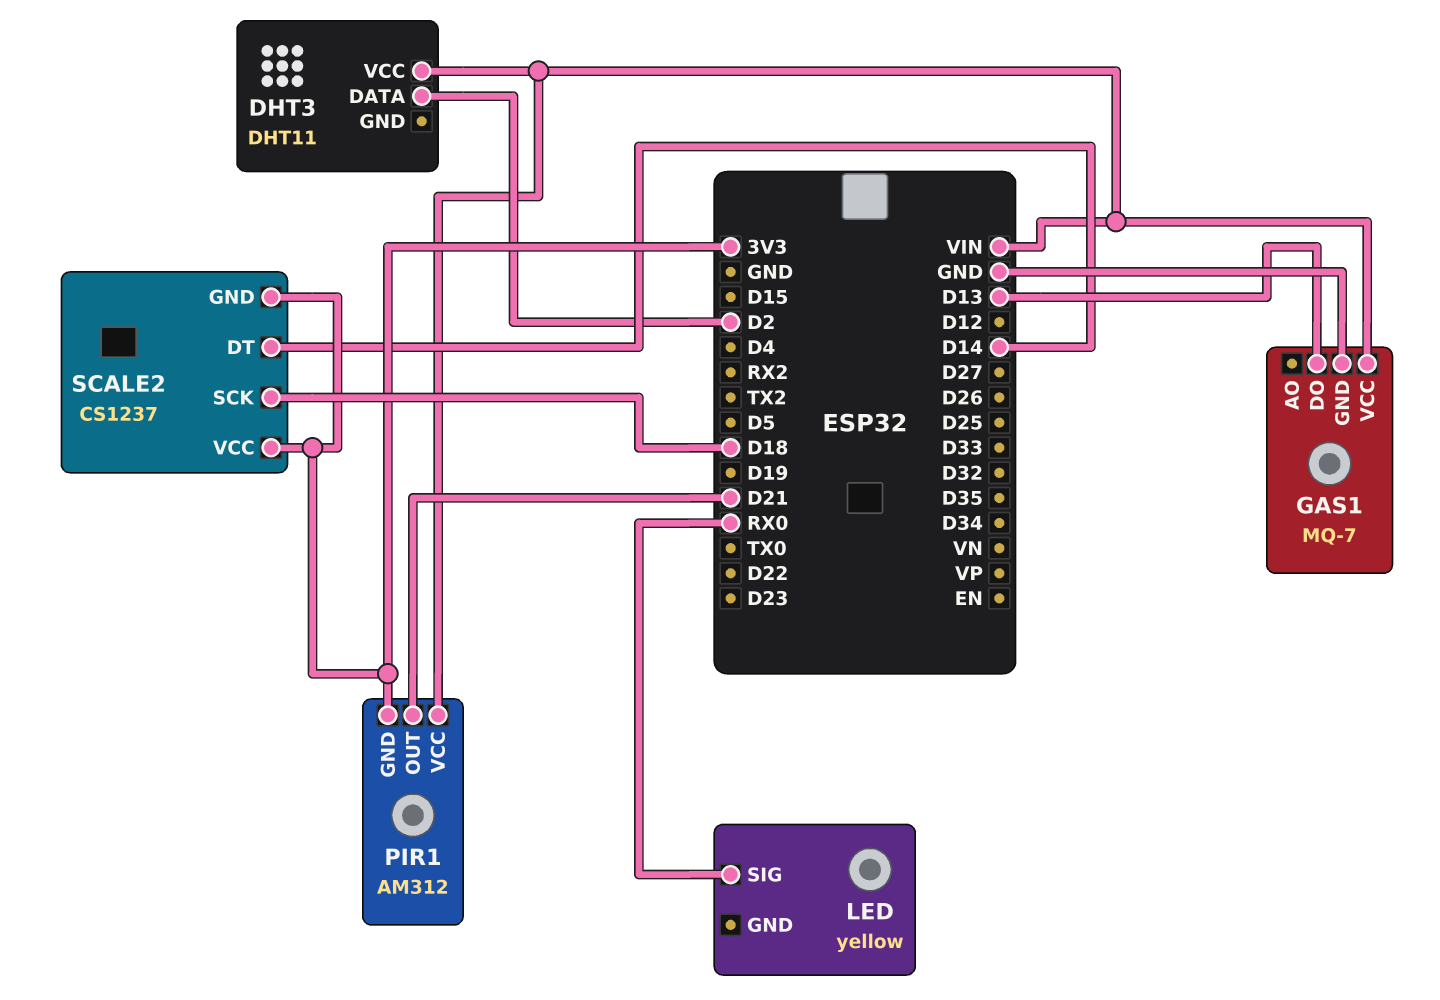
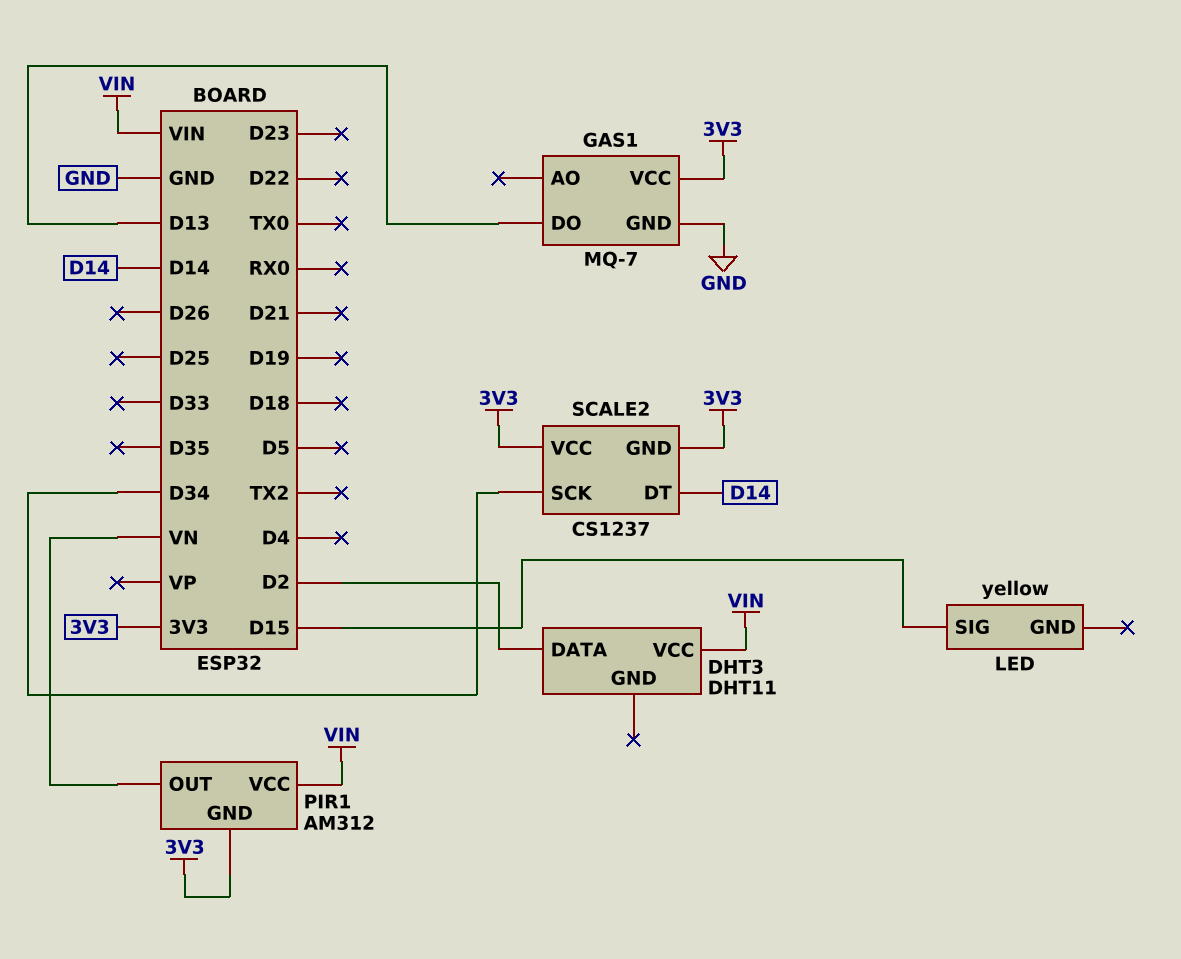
GAS1 pin VCC: VIN -> 3V3
LED pin SIG: RX0 -> D15
PIR1 pin OUT: D21 -> VN
SCALE2 pin SCK: D18 -> D34

